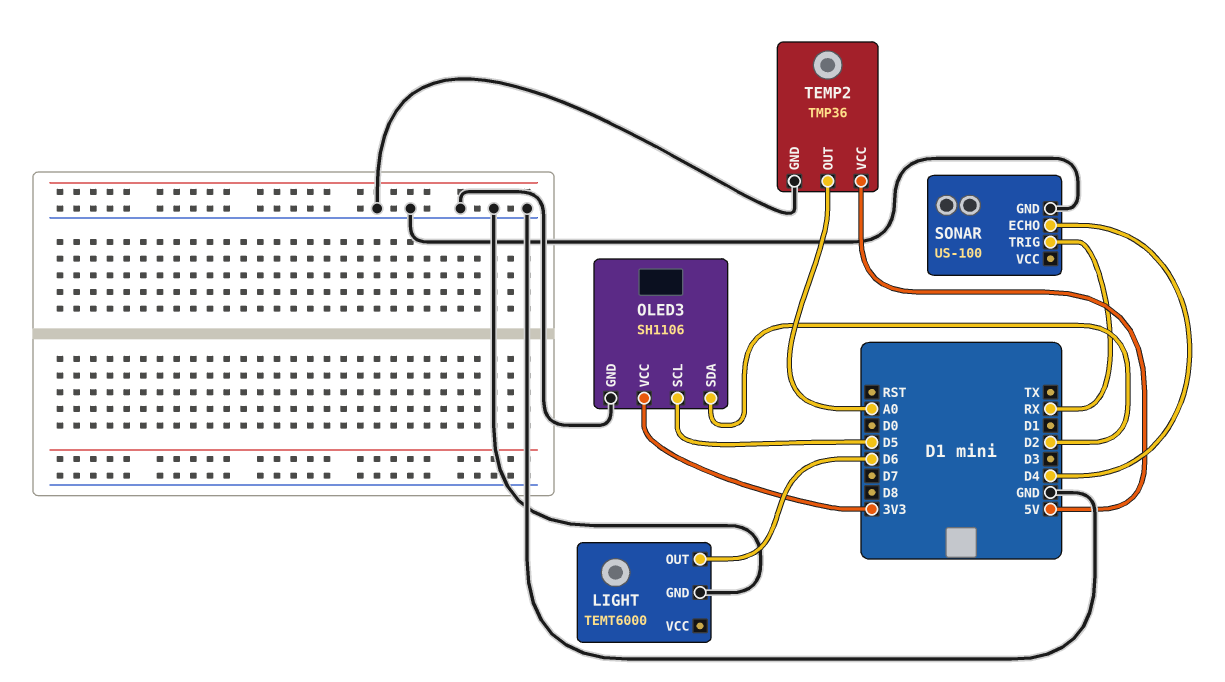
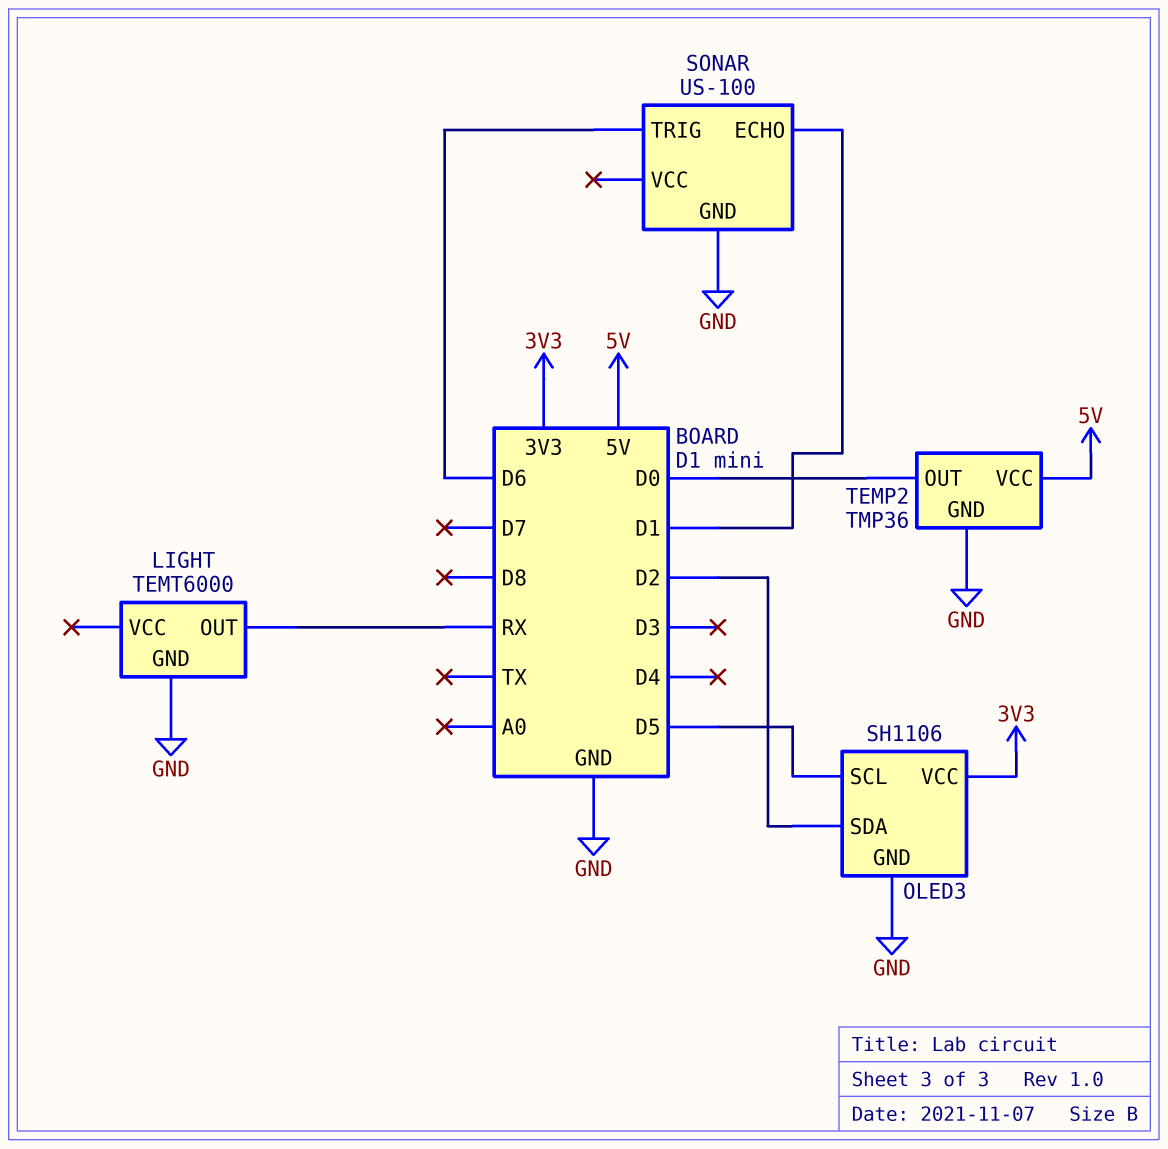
LIGHT pin OUT: D6 -> RX
SONAR pin ECHO: D4 -> D1
SONAR pin TRIG: RX -> D6
TEMP2 pin OUT: A0 -> D0

